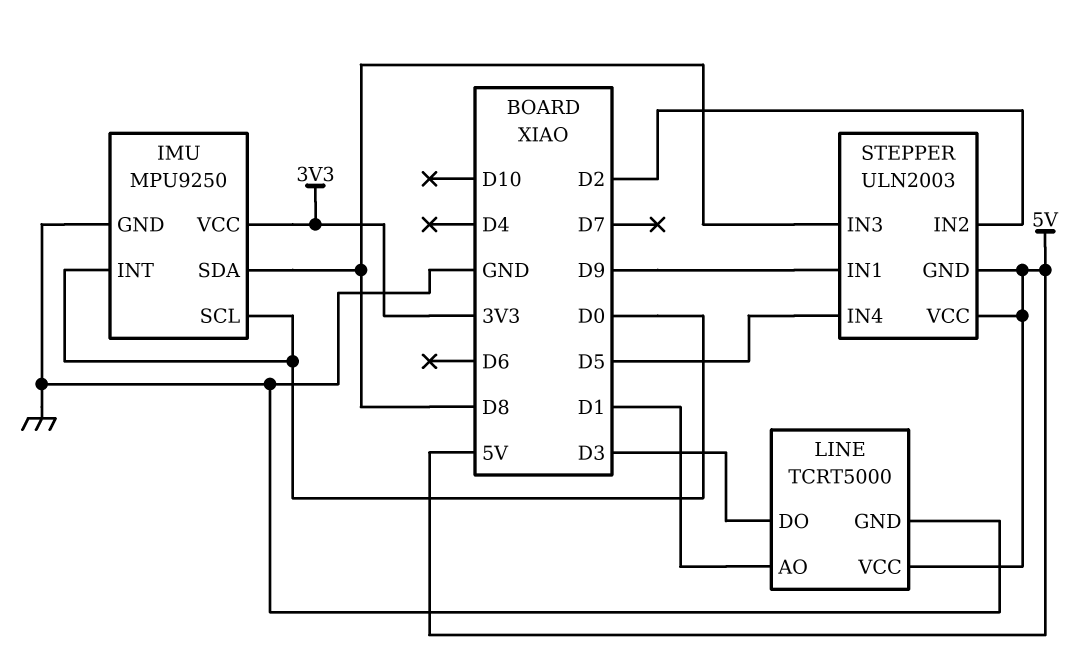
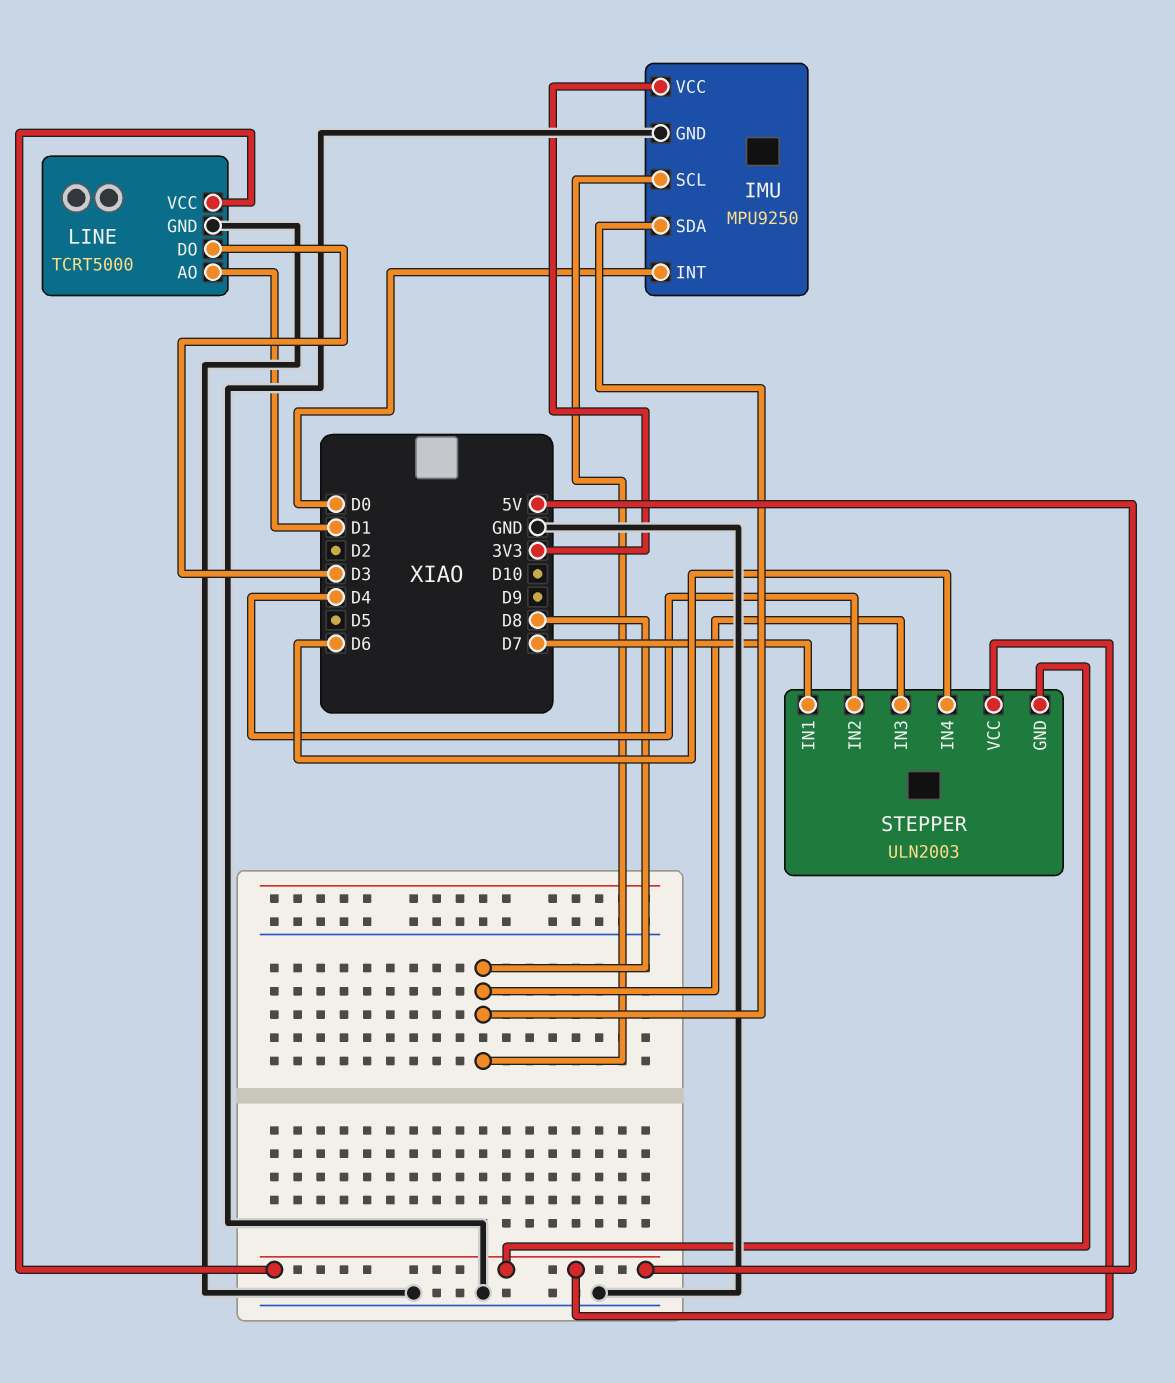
IMU pin SCL: D0 -> D8
STEPPER pin IN1: D9 -> D7
STEPPER pin IN2: D2 -> D4
STEPPER pin IN4: D5 -> D6

